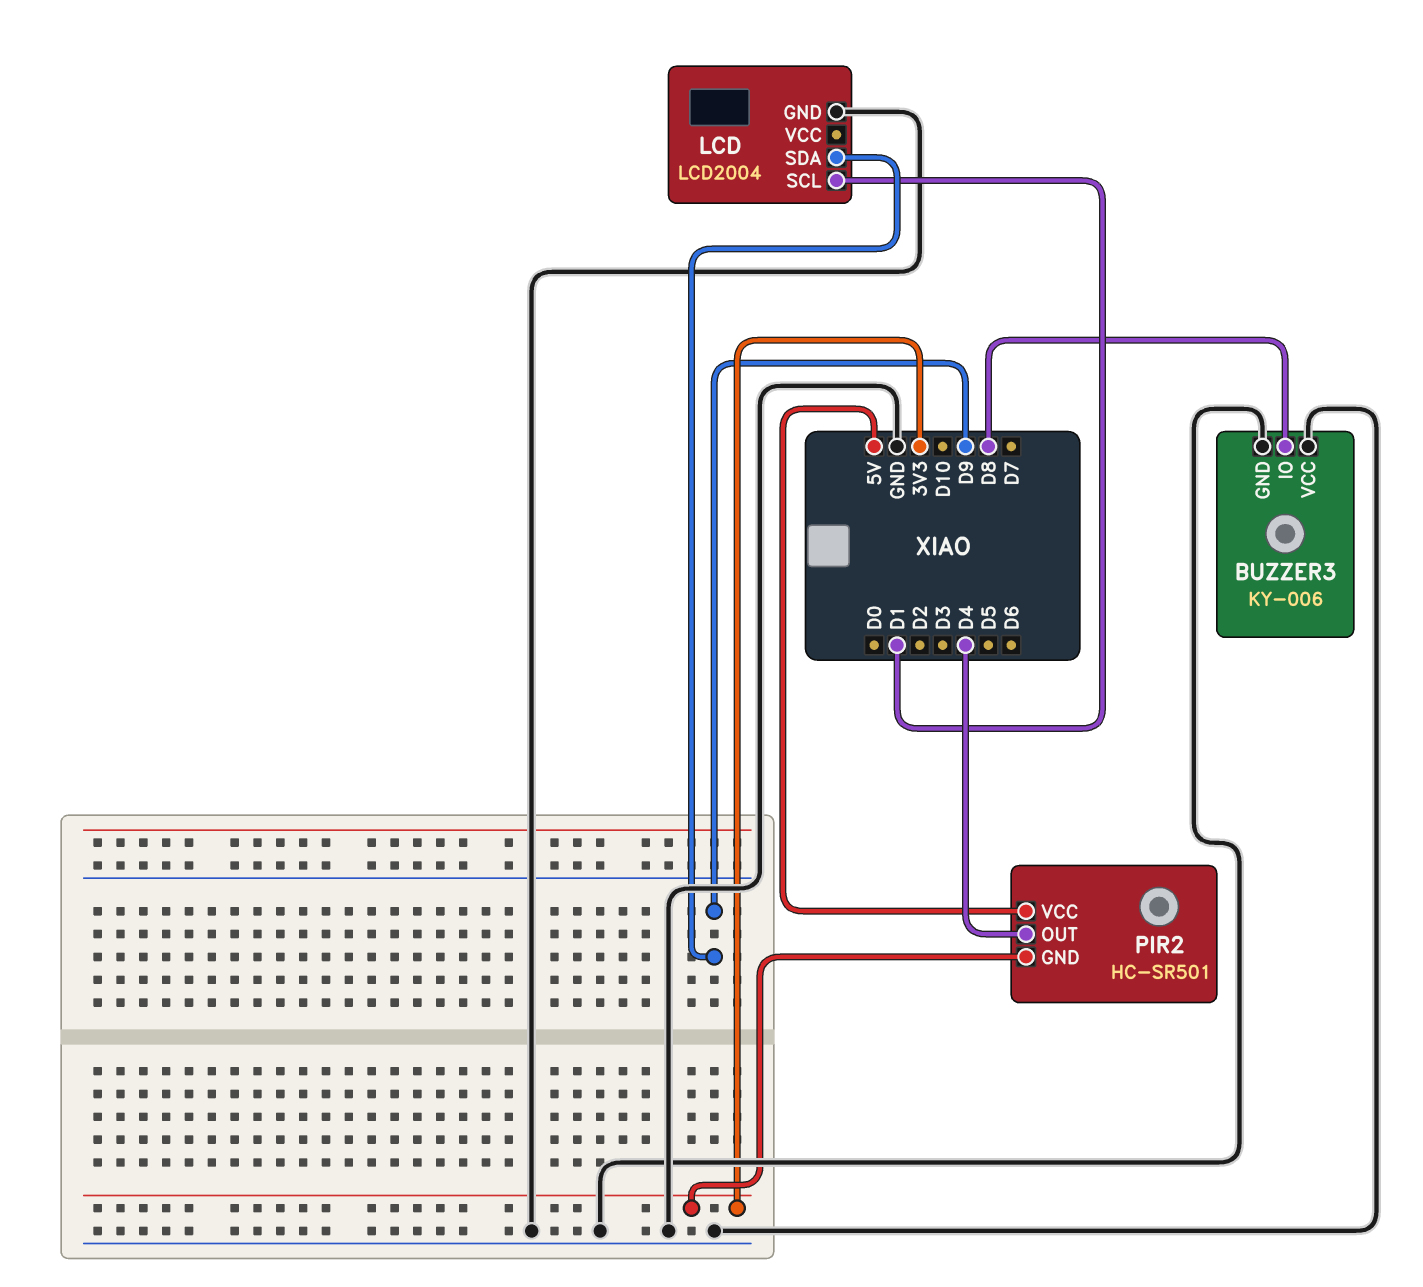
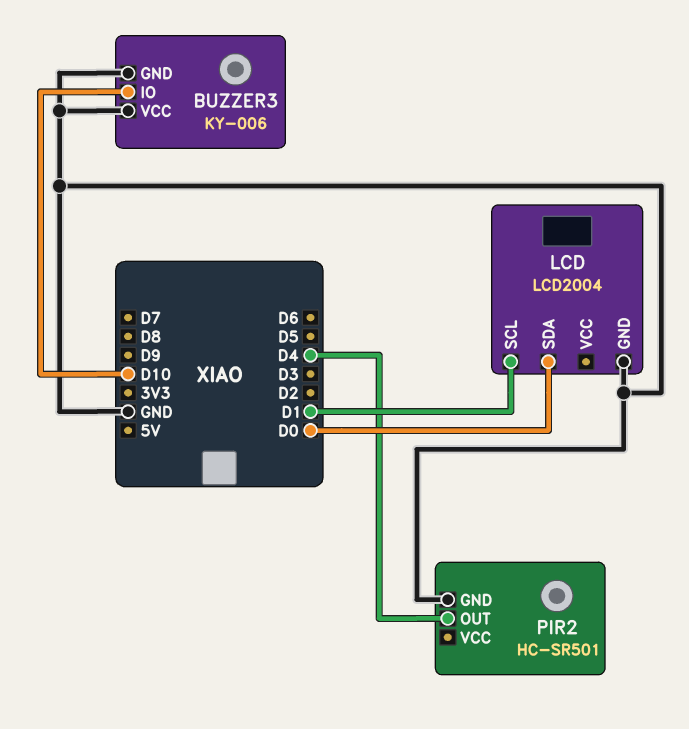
BUZZER3 pin IO: D8 -> D10
LCD pin SDA: D9 -> D0
PIR2 pin GND: 3V3 -> GND
PIR2 pin VCC: 5V -> none

